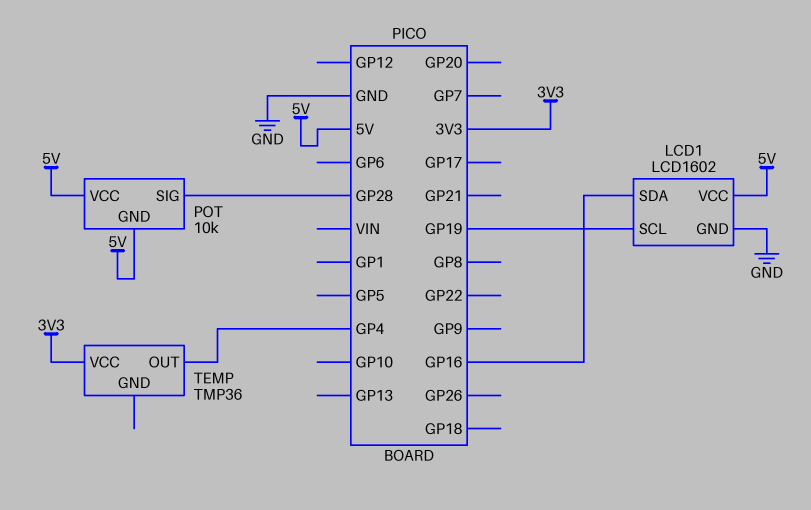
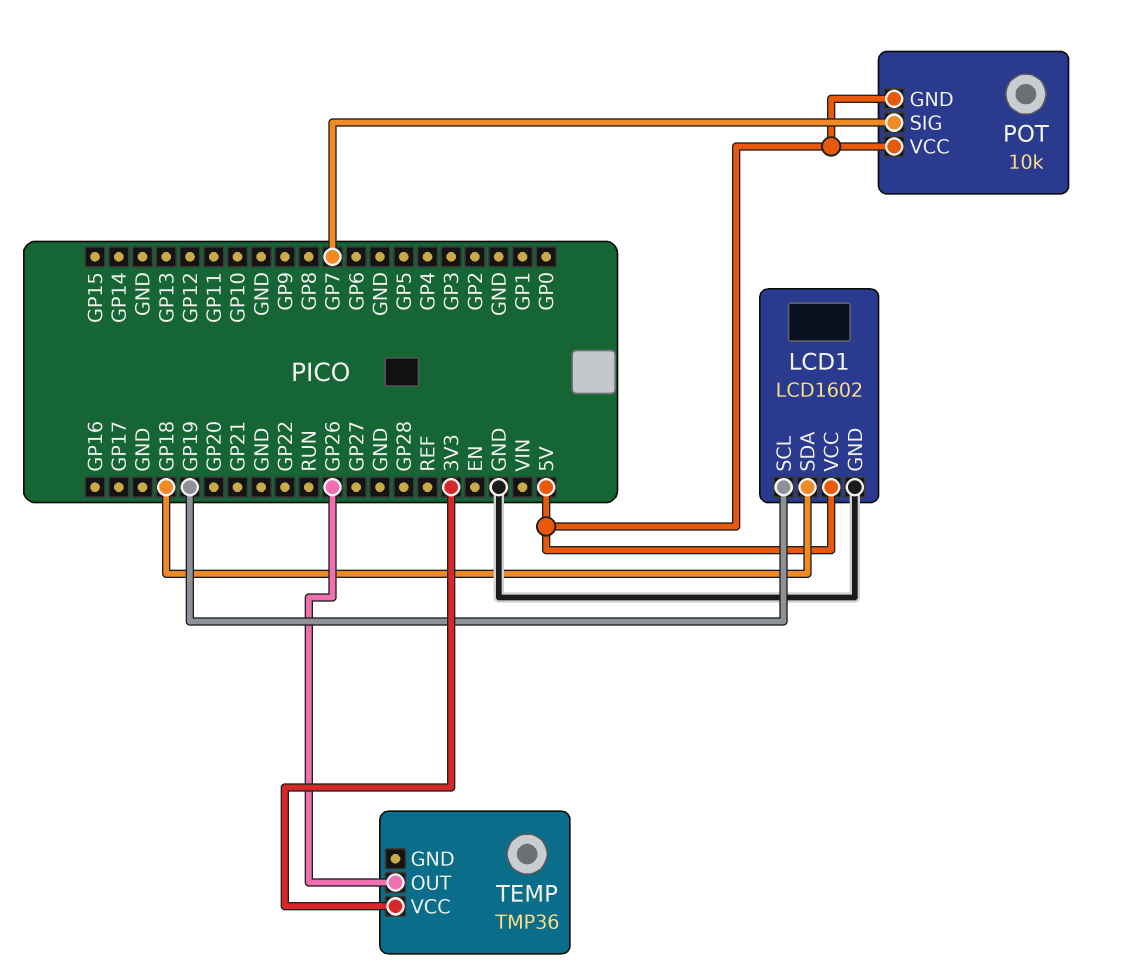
LCD1 pin SDA: GP16 -> GP18
POT pin SIG: GP28 -> GP7
TEMP pin OUT: GP4 -> GP26

